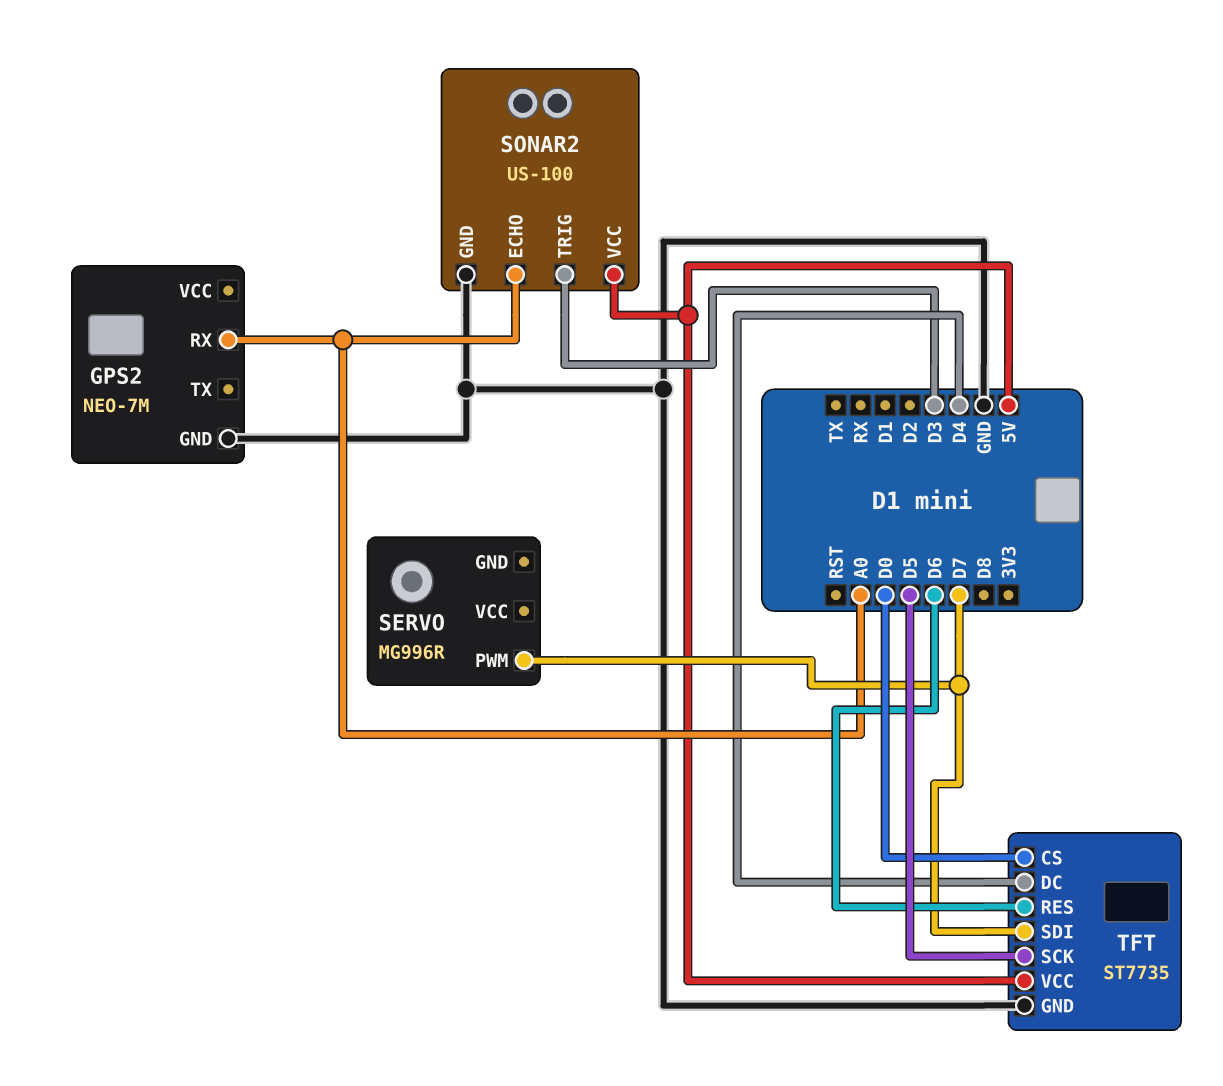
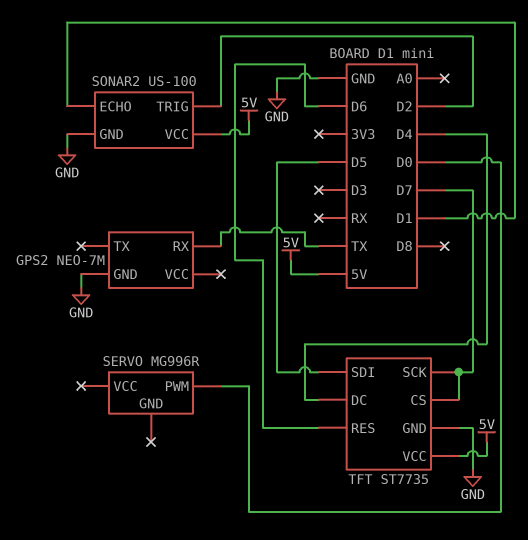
GPS2 pin RX: A0 -> TX
SERVO pin PWM: D7 -> D0
SONAR2 pin ECHO: A0 -> D1
SONAR2 pin TRIG: D3 -> D2
TFT pin CS: D0 -> D7
TFT pin SCK: D5 -> D7
TFT pin SDI: D7 -> D5

